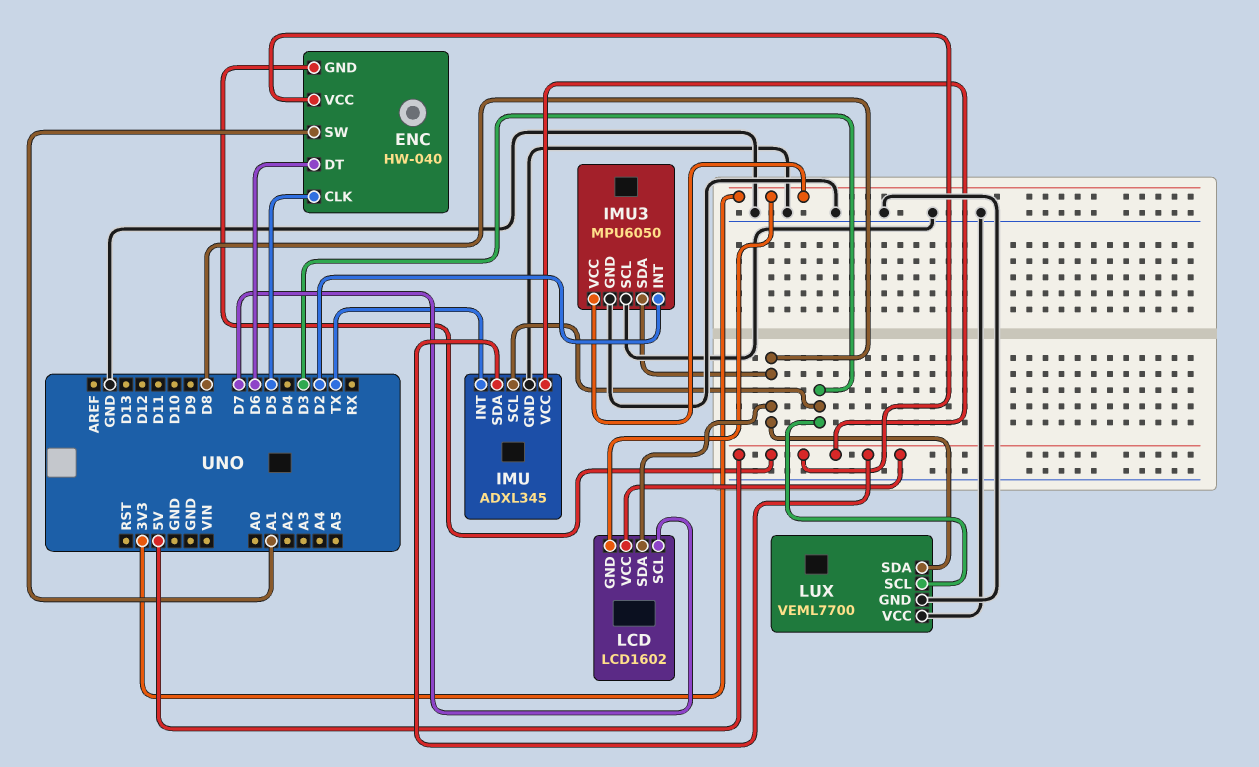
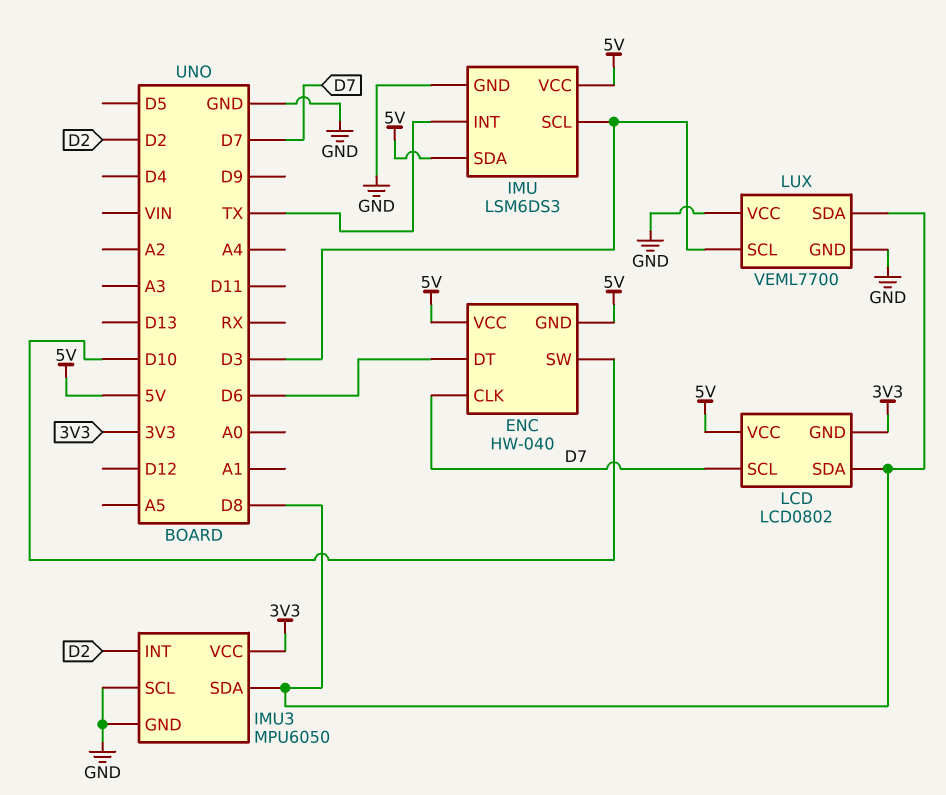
ENC pin CLK: D5 -> D7
ENC pin SW: A1 -> D10
IMU: ADXL345 -> LSM6DS3
LCD: LCD1602 -> LCD0802

